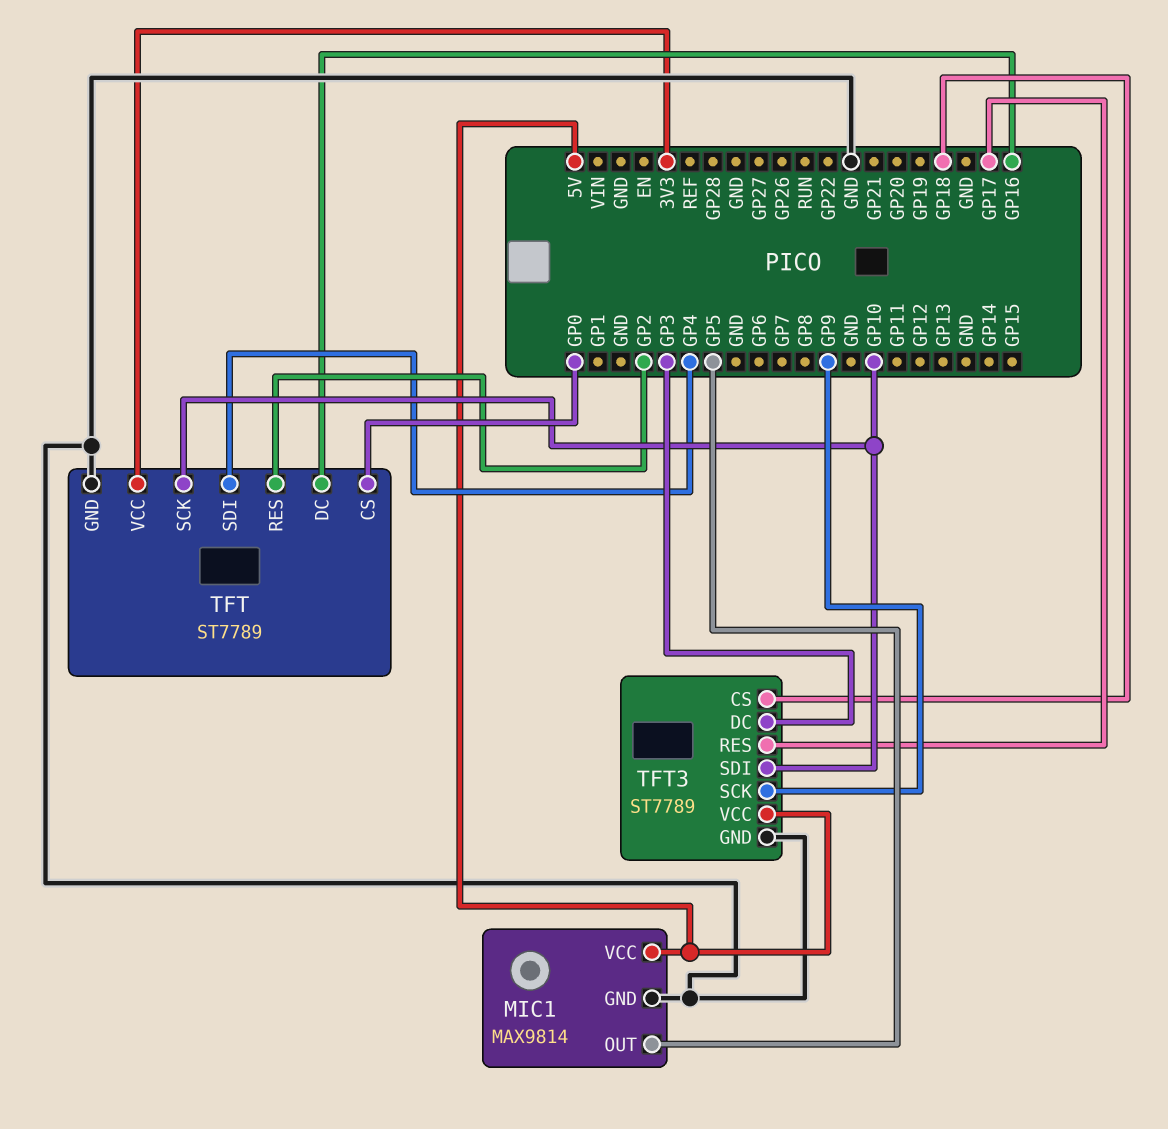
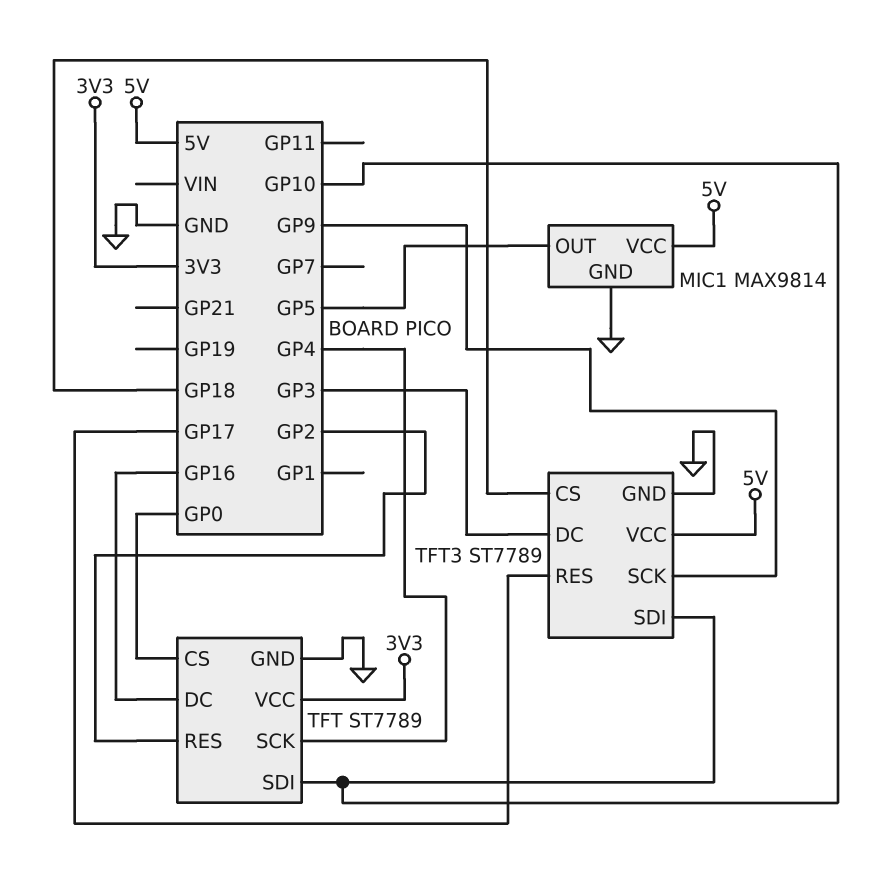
TFT pin SCK: GP10 -> GP4
TFT pin SDI: GP4 -> GP10

